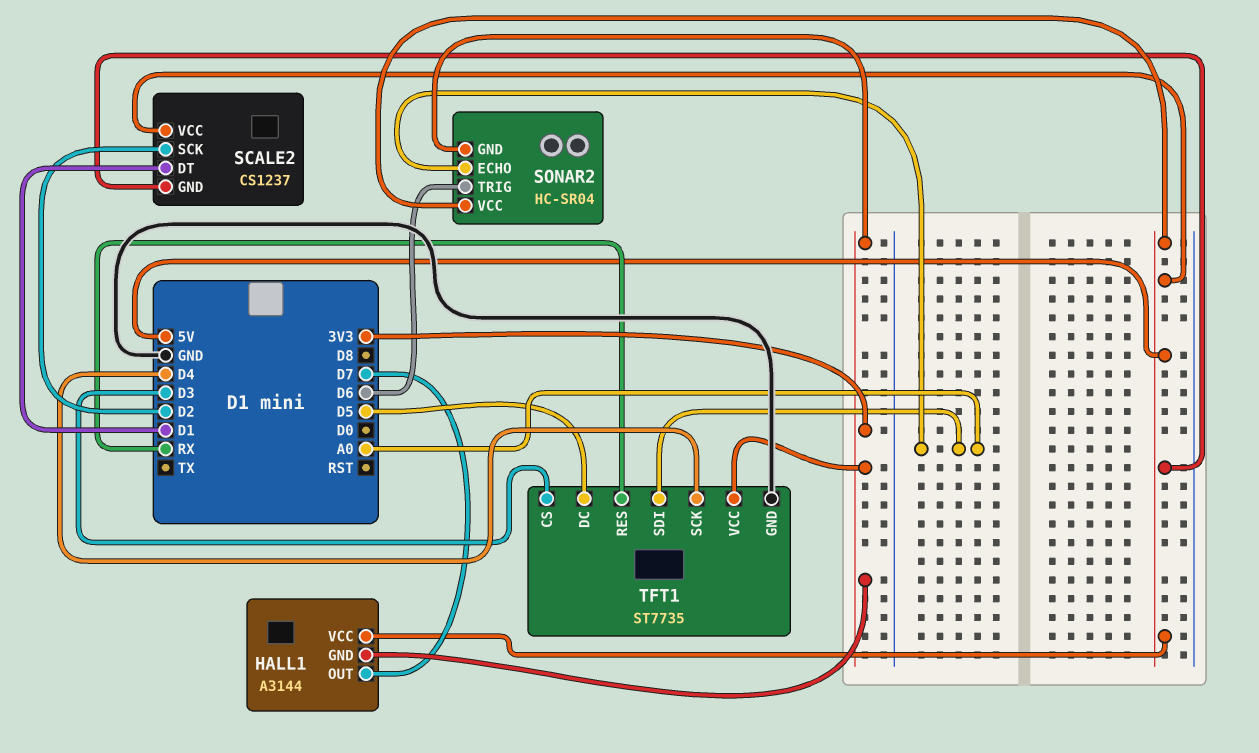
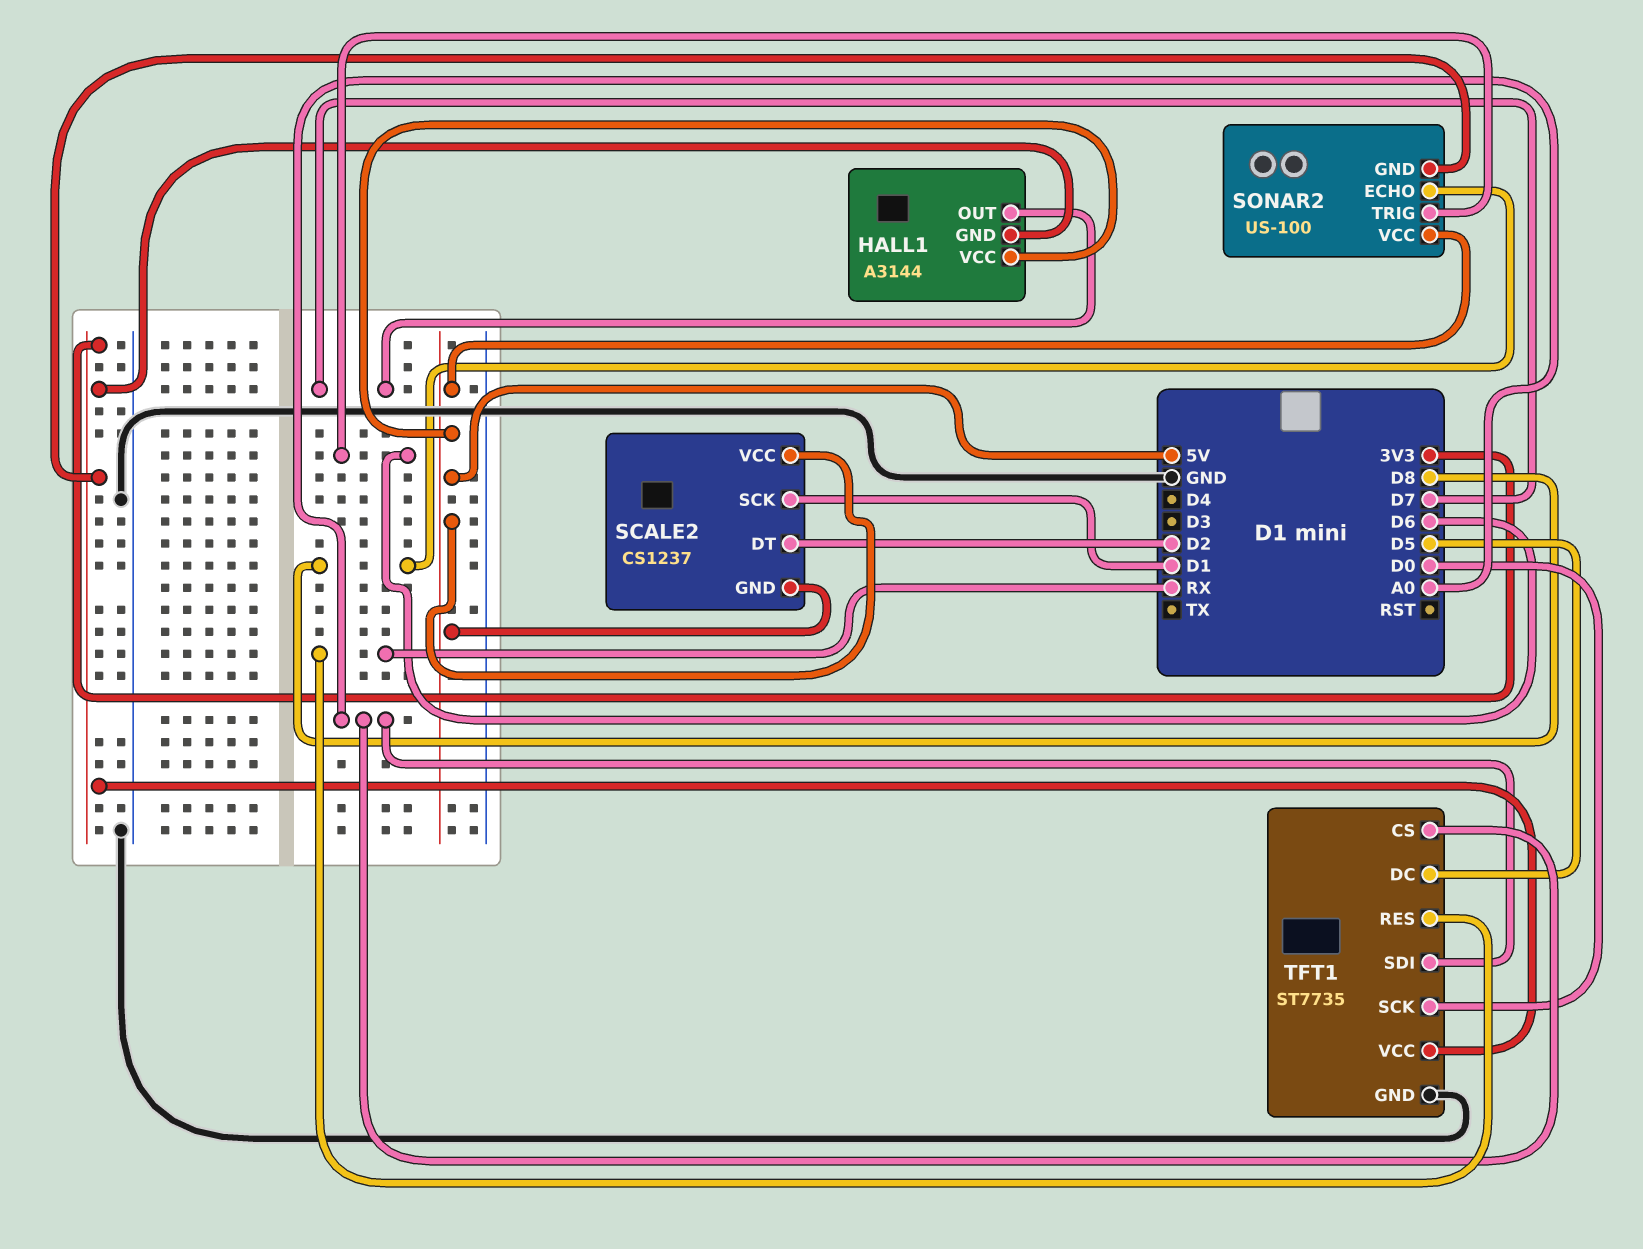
SCALE2 pin DT: D1 -> D2
SCALE2 pin SCK: D2 -> D1
SONAR2: HC-SR04 -> US-100
SONAR2 pin ECHO: A0 -> D8
TFT1 pin CS: D3 -> A0
TFT1 pin SCK: D4 -> D0

